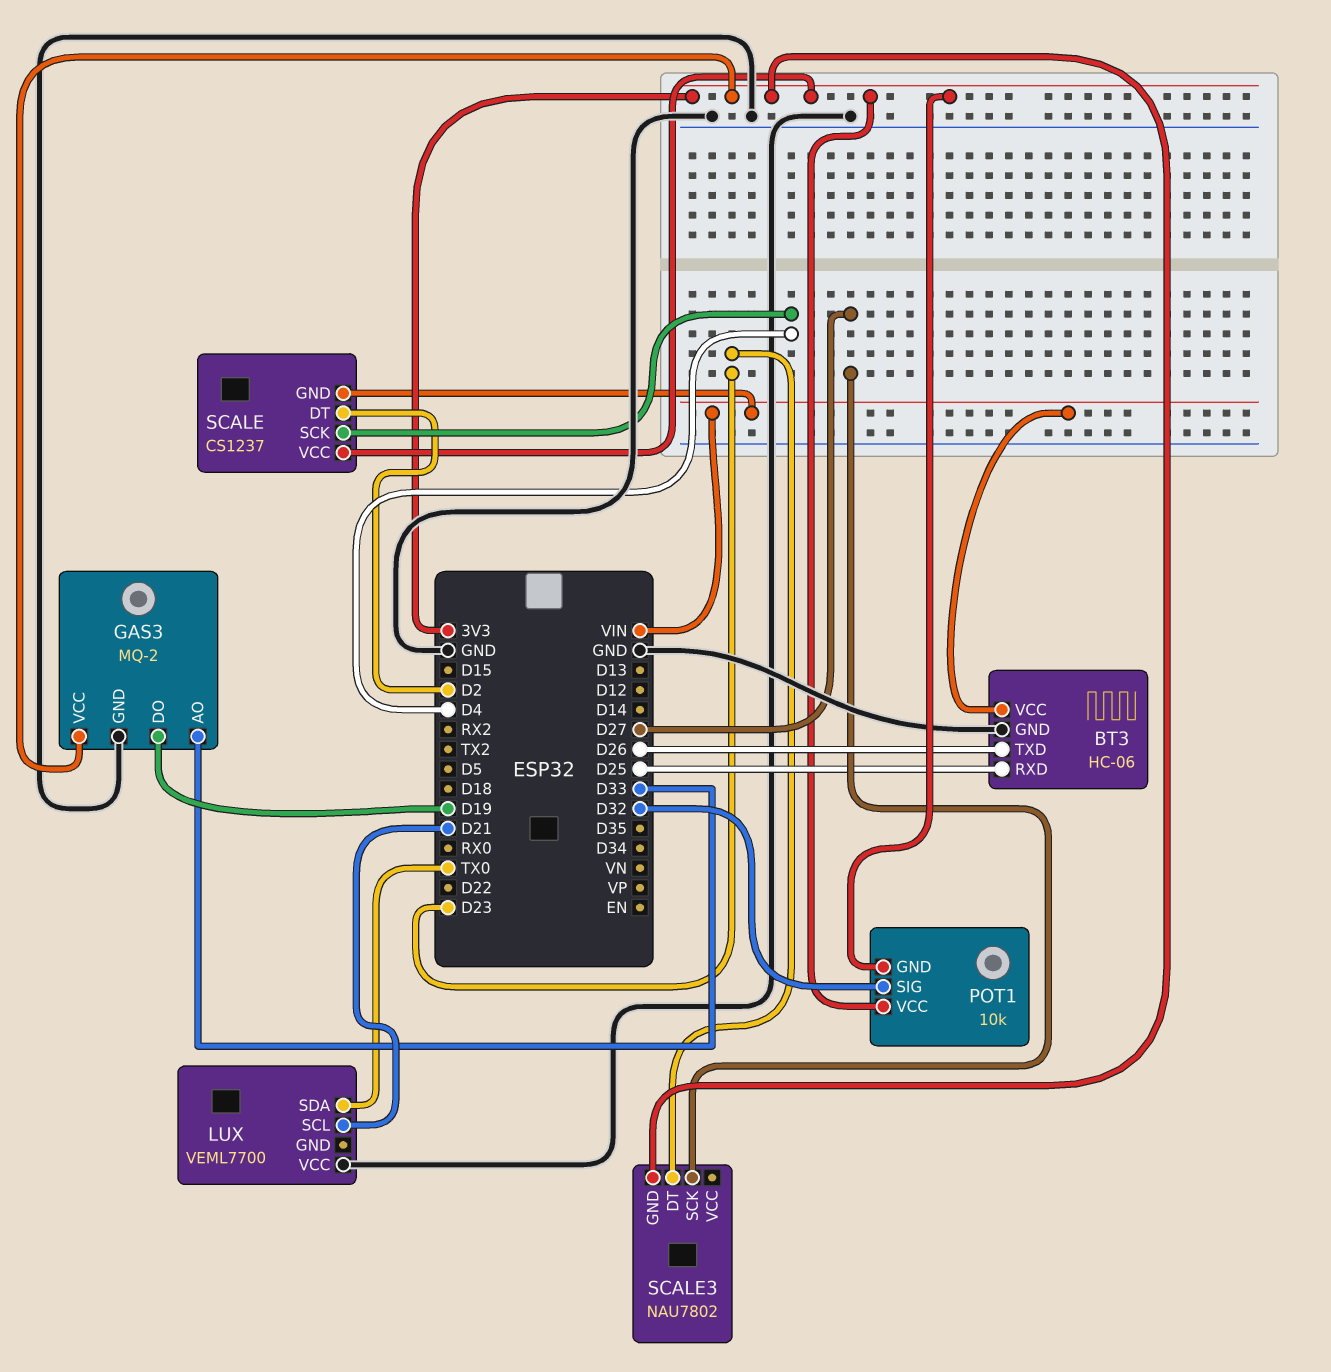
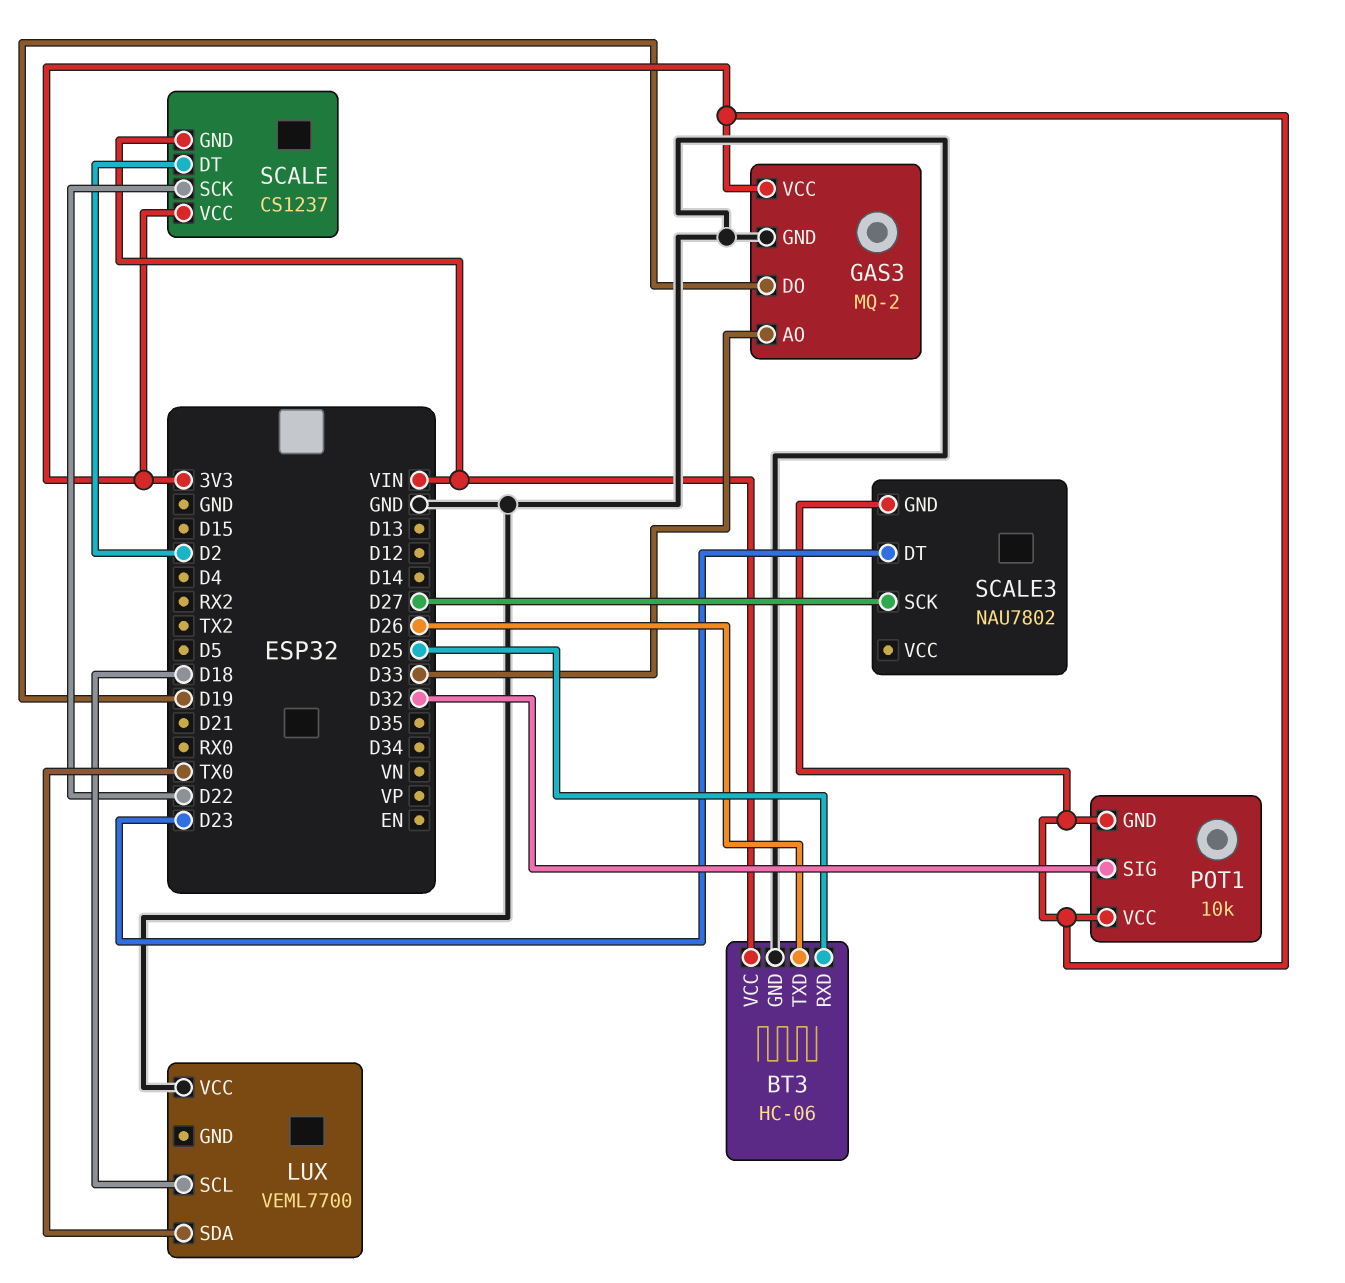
LUX pin SCL: D21 -> D18
SCALE pin SCK: D4 -> D22

